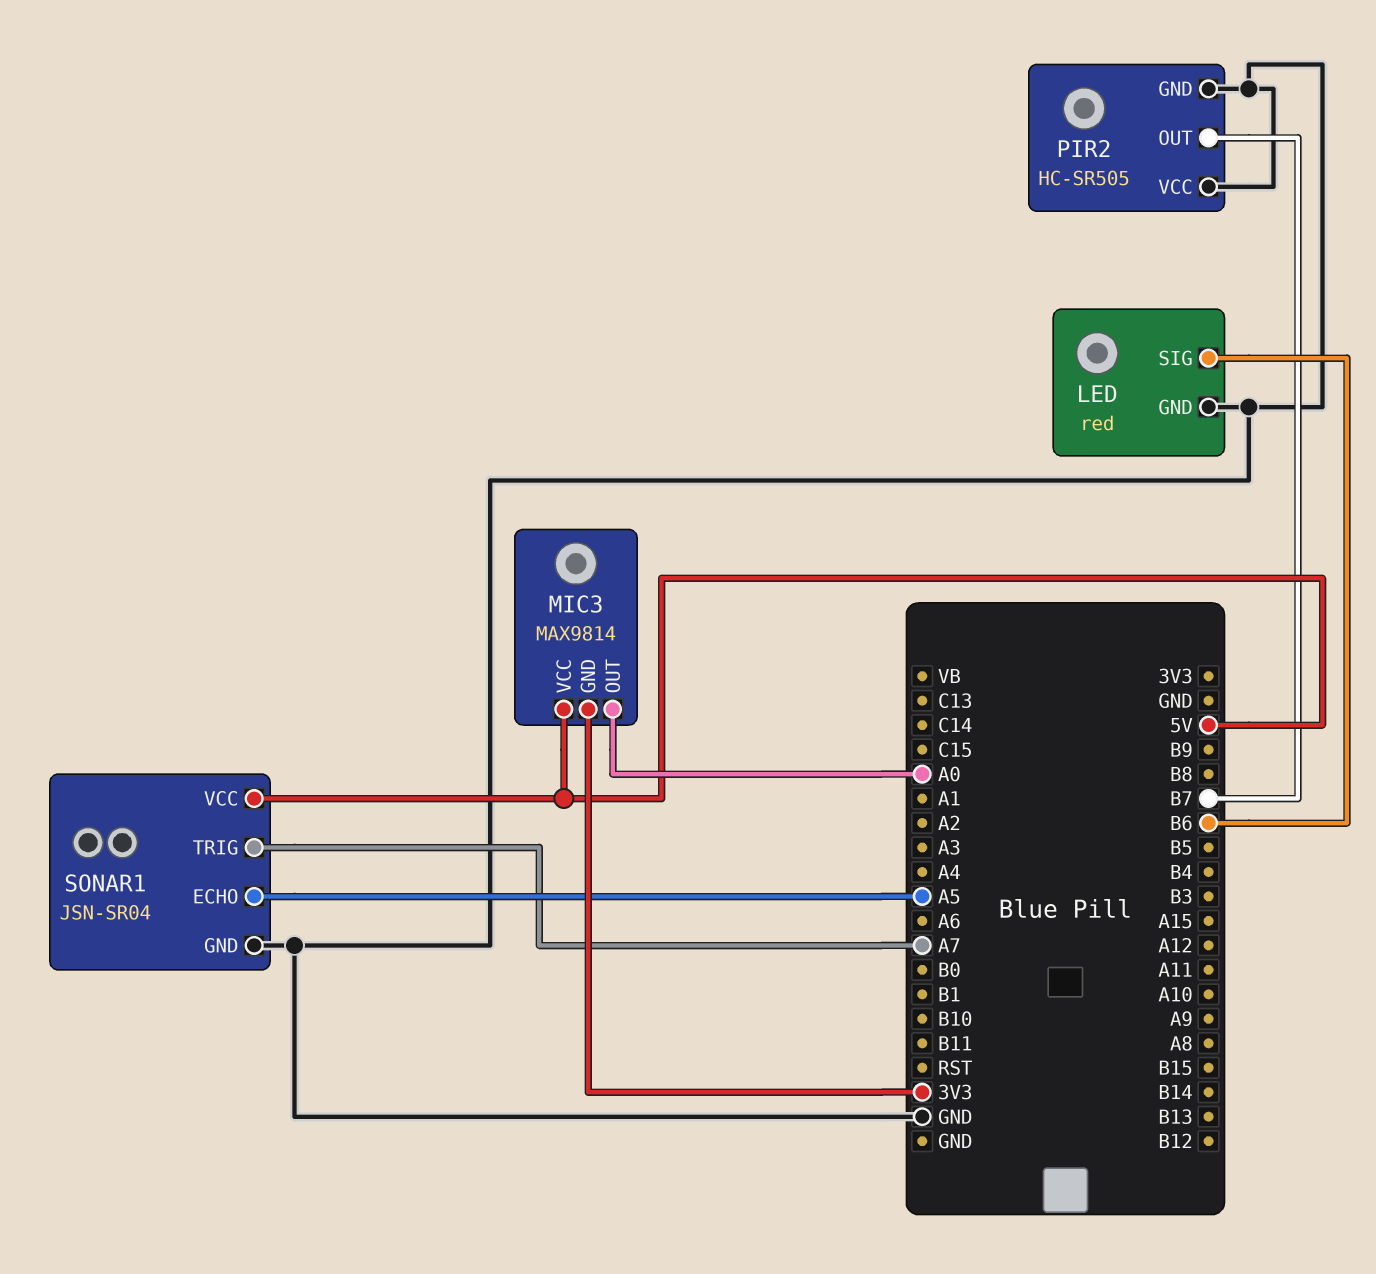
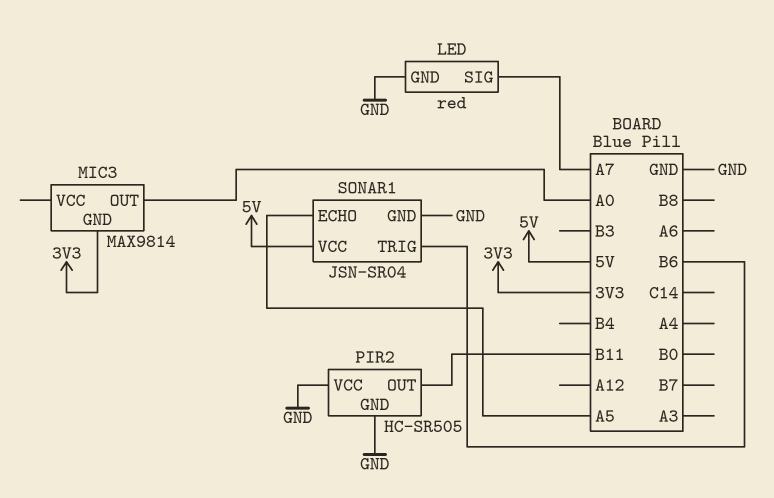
LED pin SIG: B6 -> A7
MIC3 pin VCC: 5V -> none
PIR2 pin OUT: B7 -> B11
SONAR1 pin TRIG: A7 -> B6

